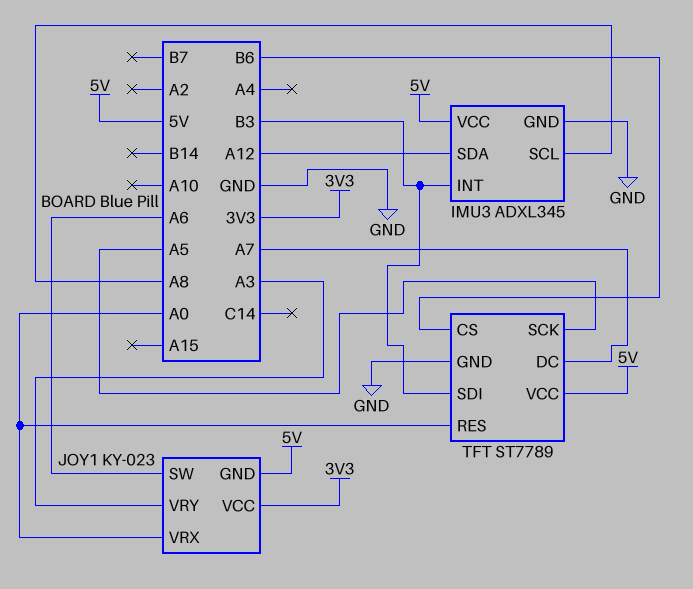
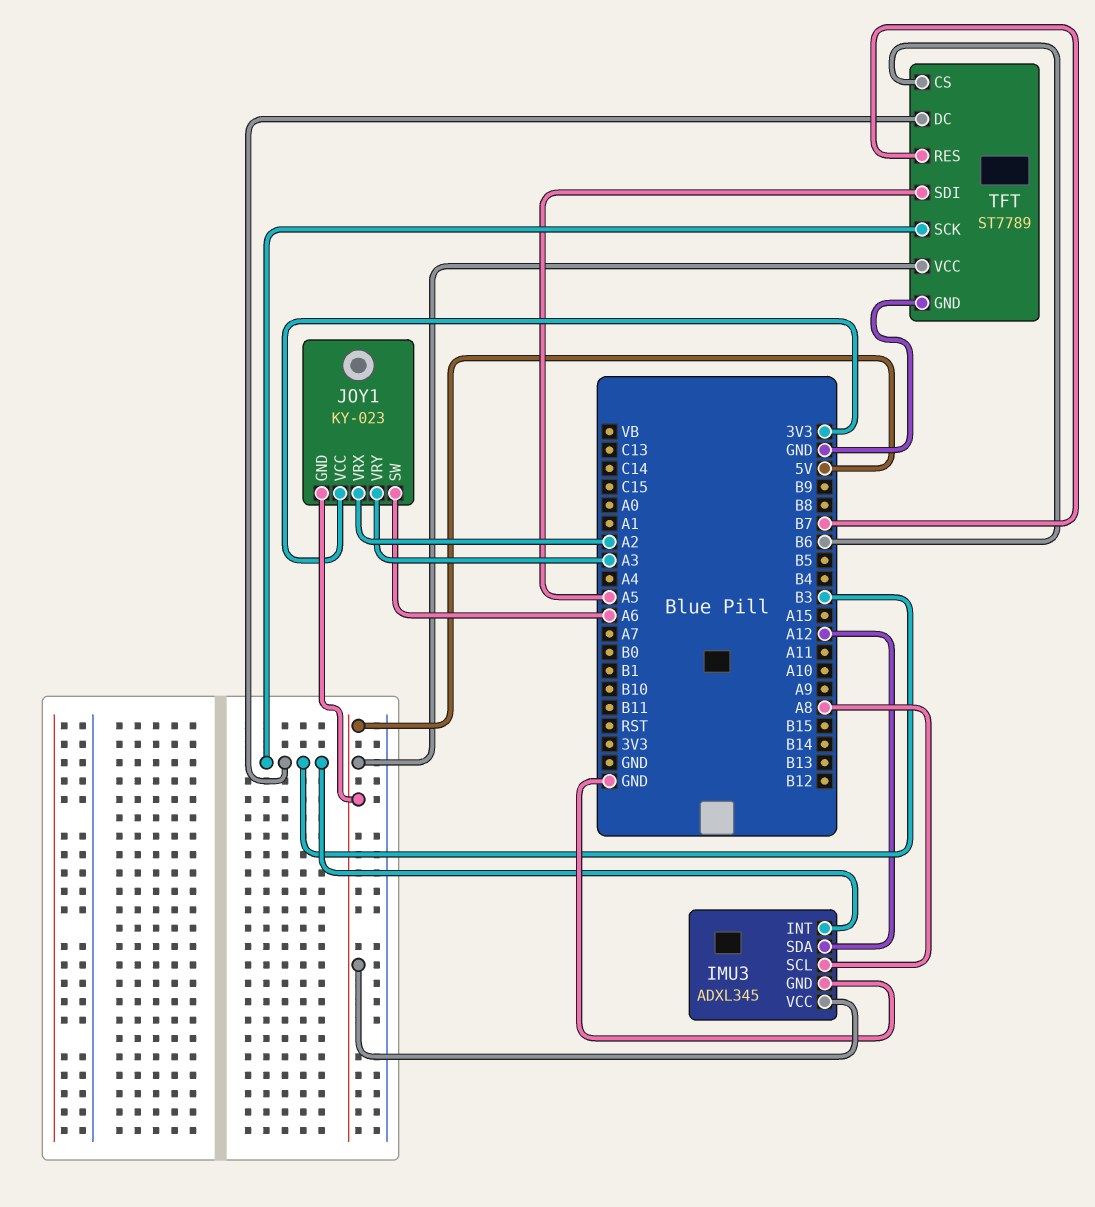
JOY1 pin VRX: A0 -> A2
TFT pin DC: A7 -> B3
TFT pin RES: A0 -> B7
TFT pin SCK: A5 -> B3
TFT pin SDI: B3 -> A5

